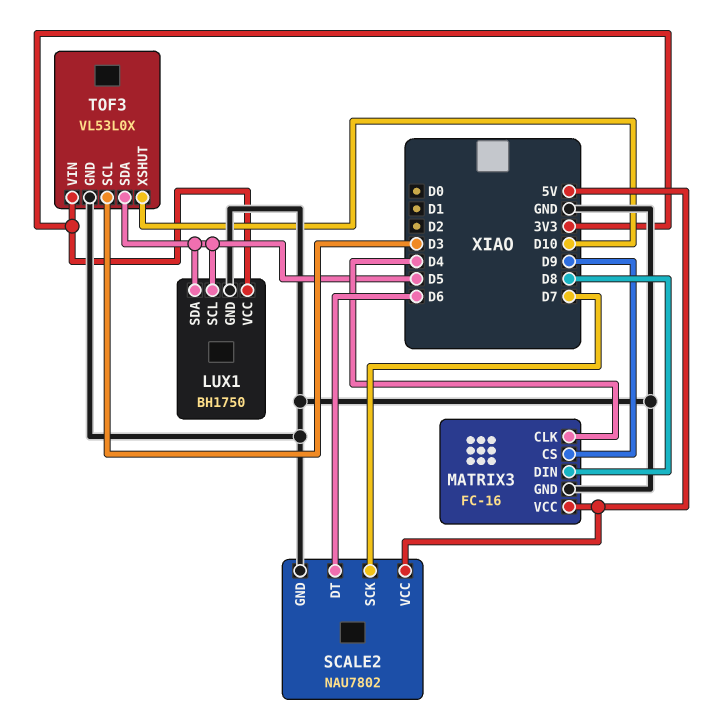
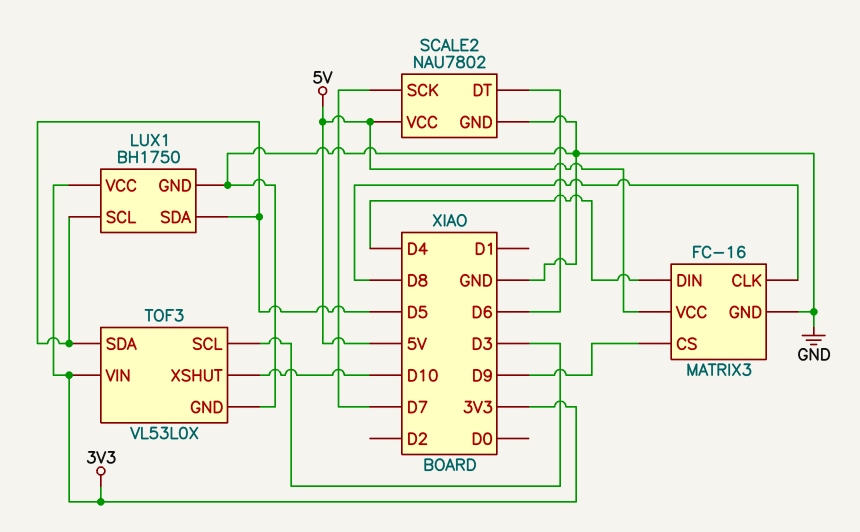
MATRIX3 pin CLK: D4 -> D8
MATRIX3 pin DIN: D8 -> D4

